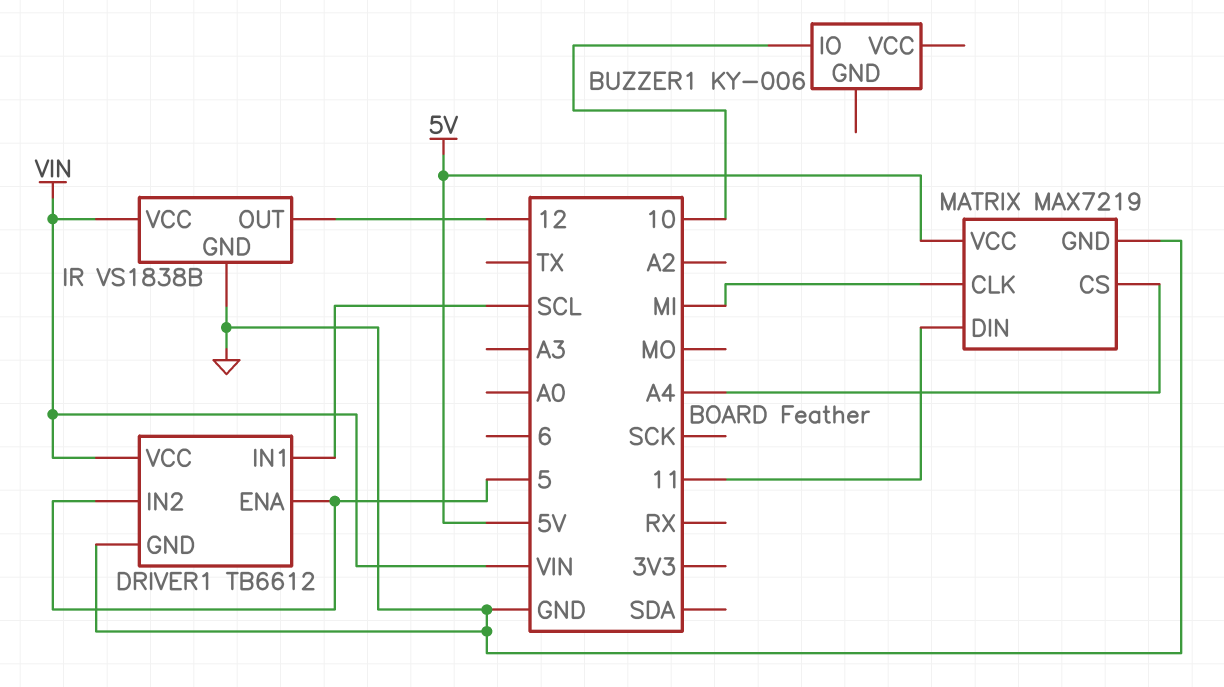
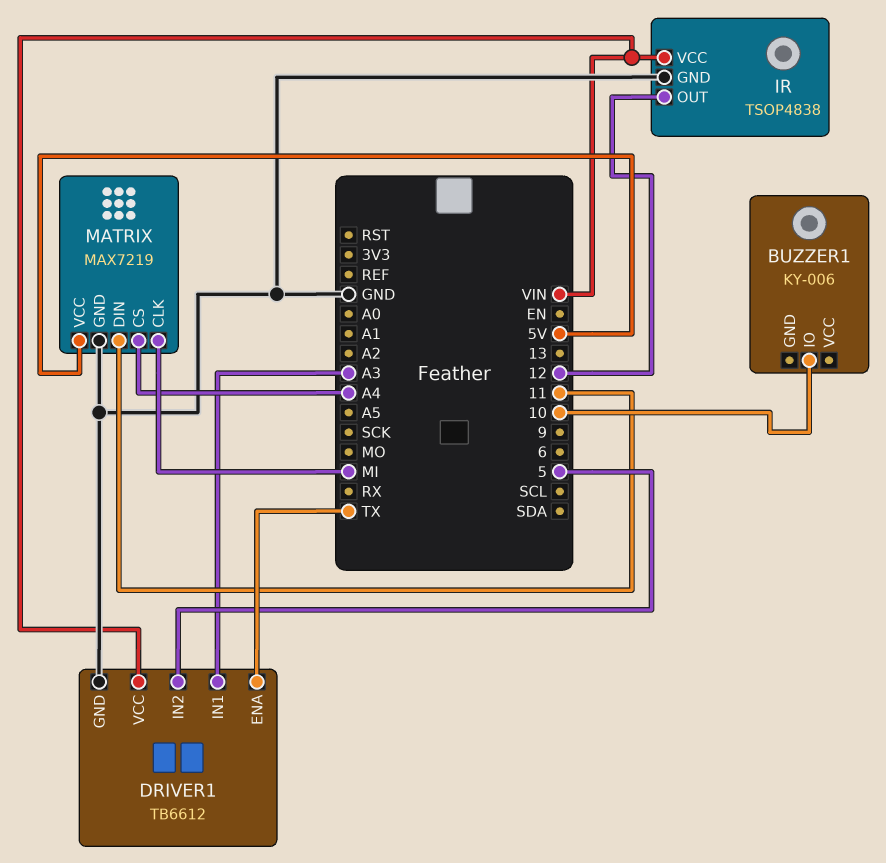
DRIVER1 pin ENA: 5 -> TX
DRIVER1 pin IN1: SCL -> A3
IR: VS1838B -> TSOP4838

